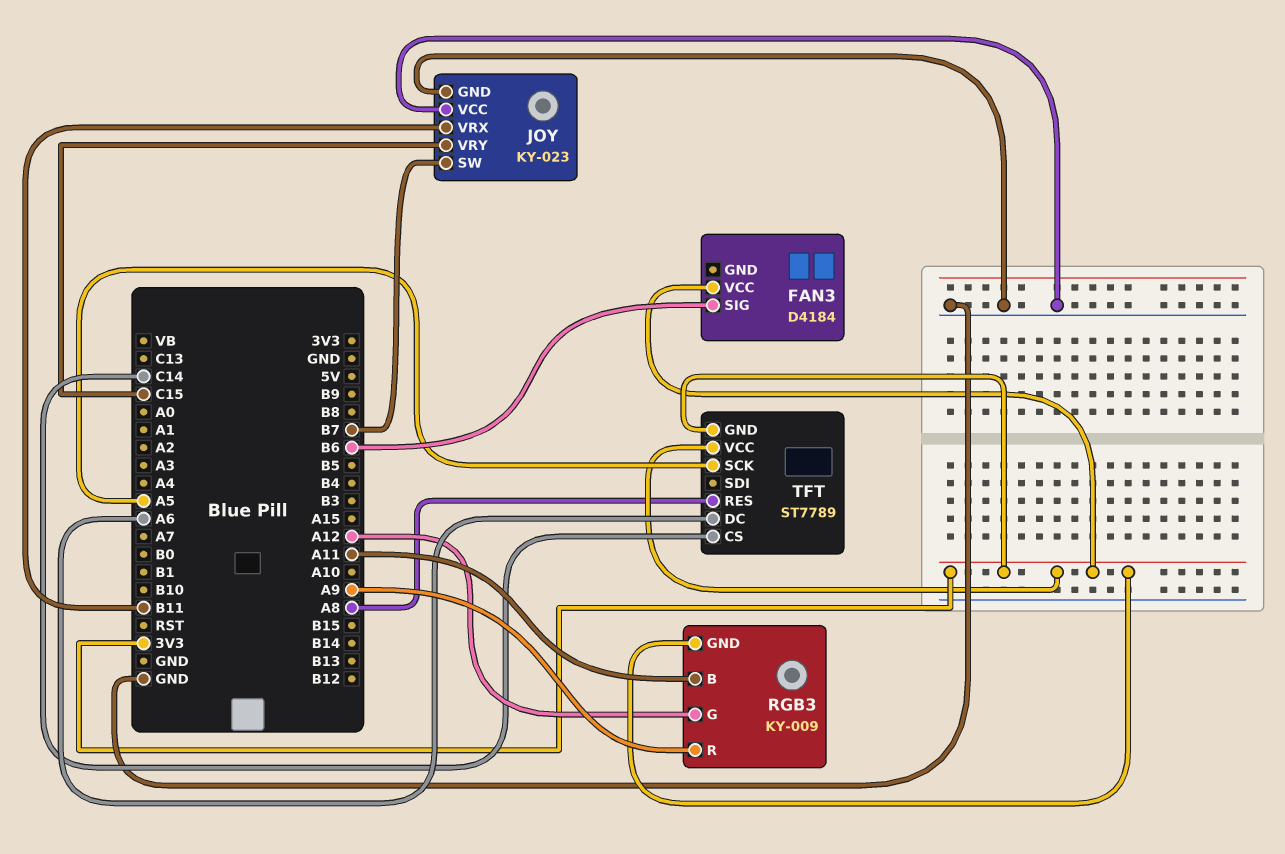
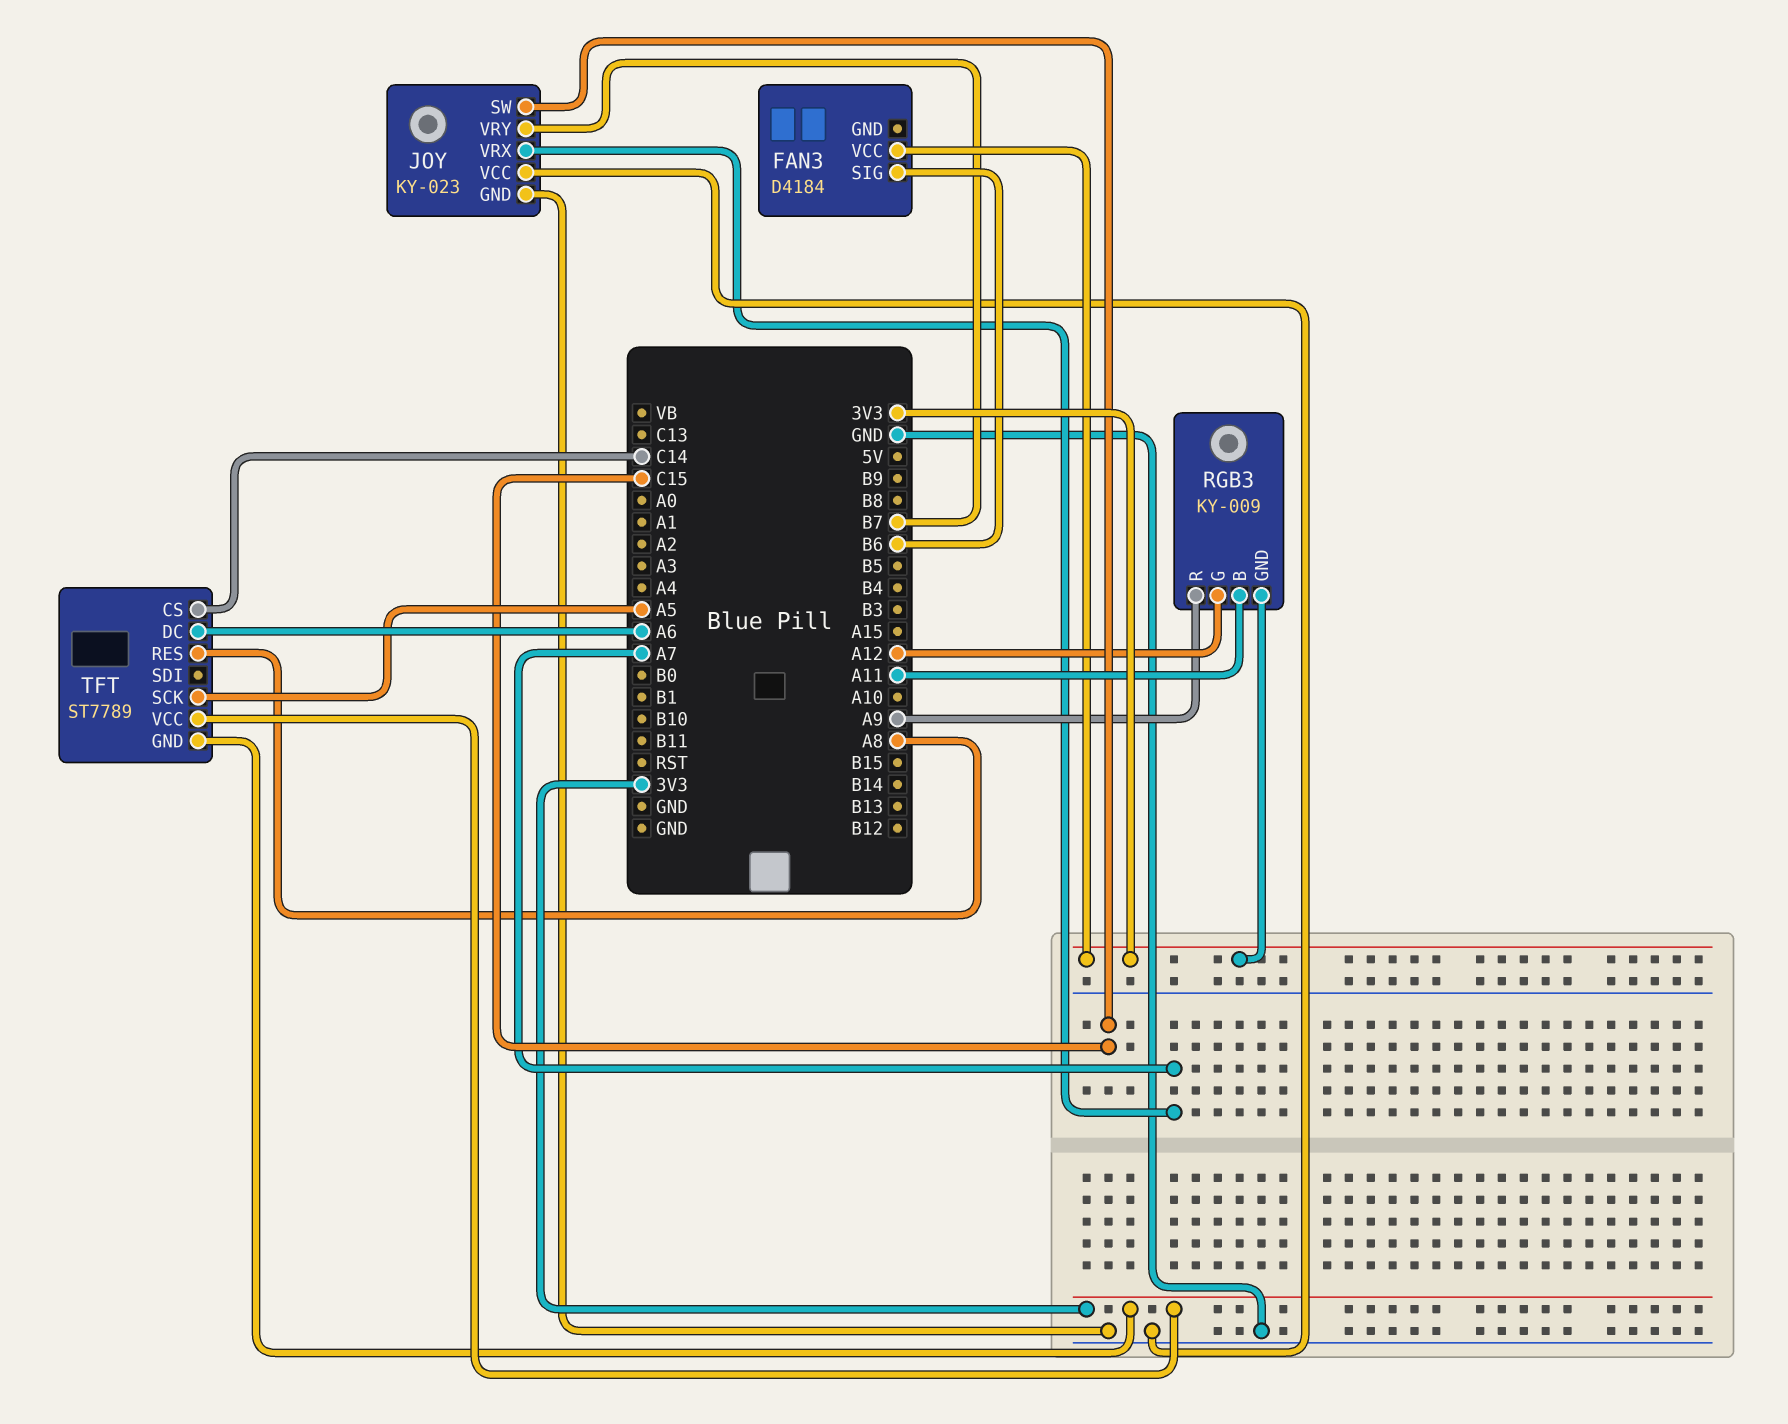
JOY pin SW: B7 -> C15
JOY pin VRX: B11 -> A7
JOY pin VRY: C15 -> B7

